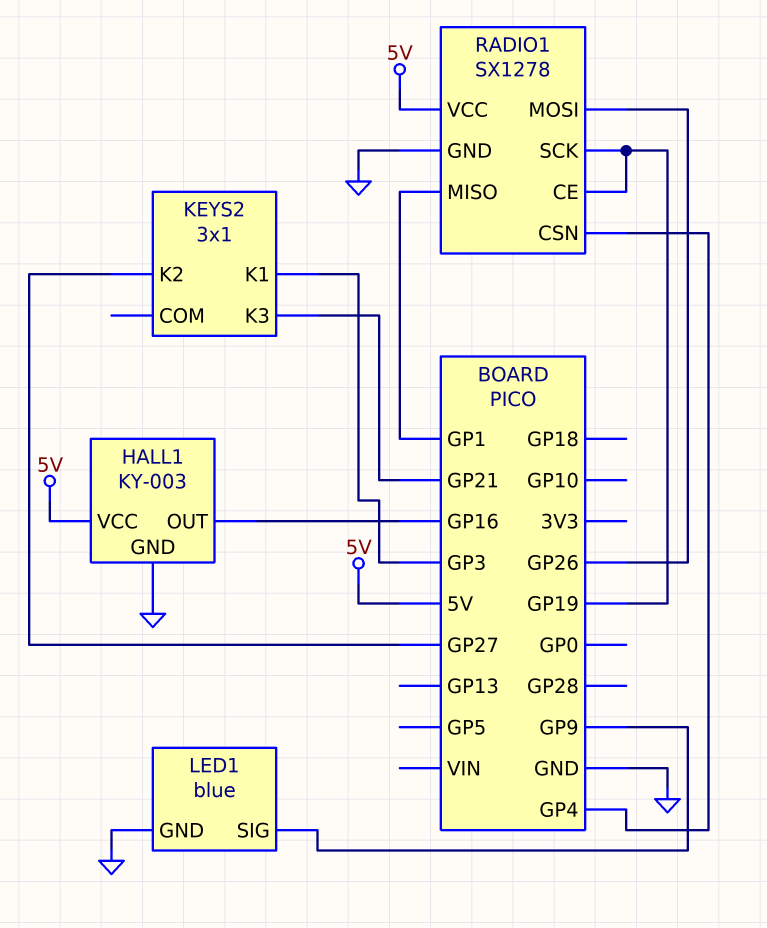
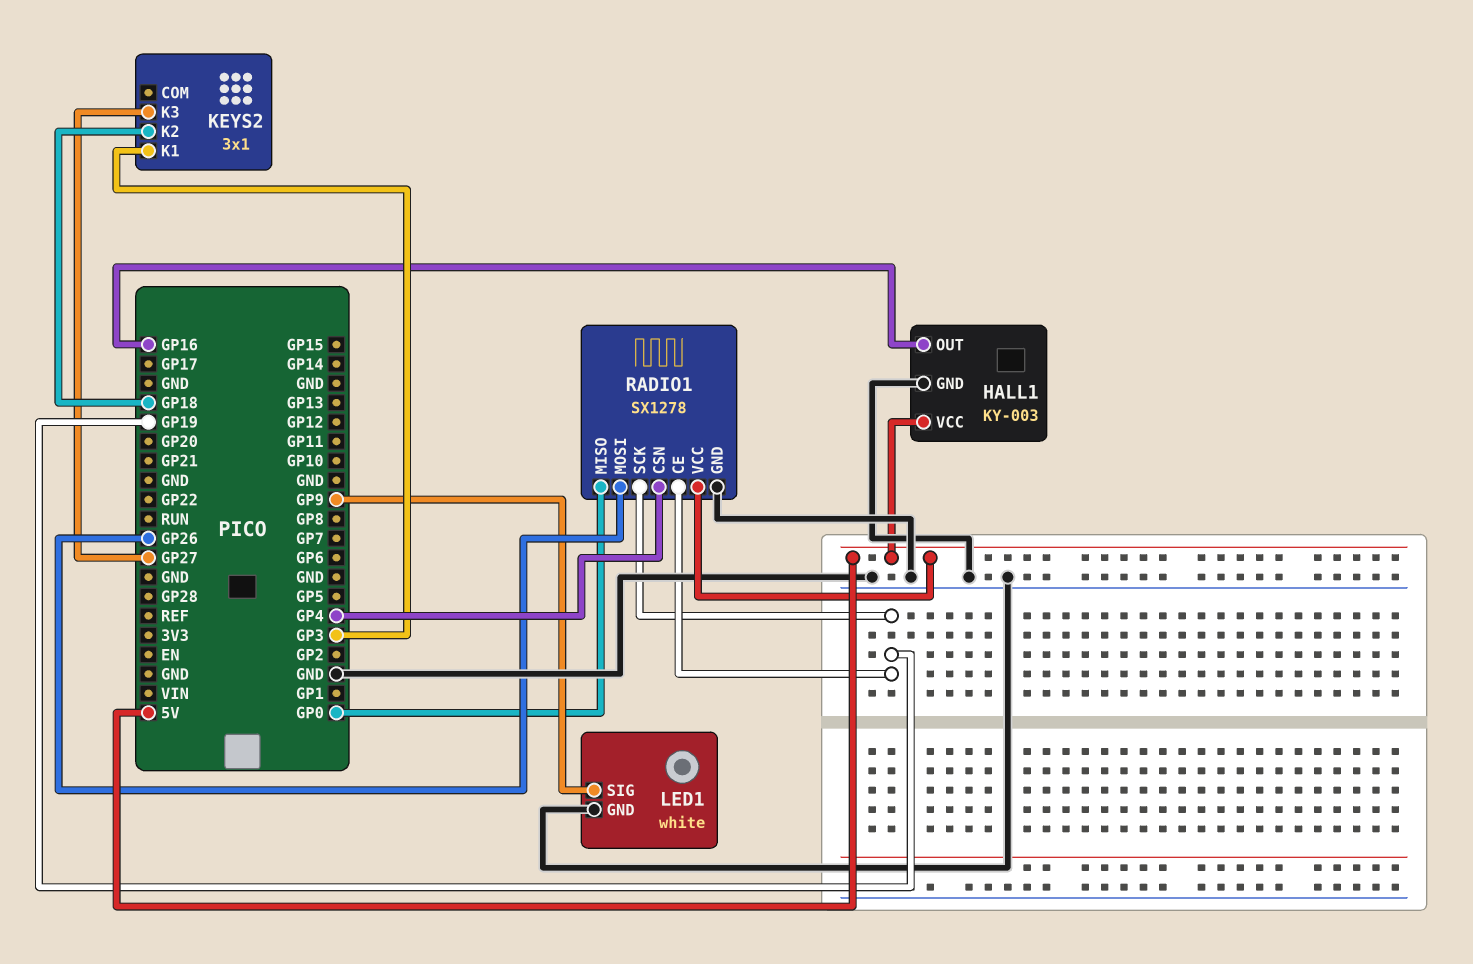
KEYS2 pin K2: GP27 -> GP18
KEYS2 pin K3: GP21 -> GP27
LED1: blue -> white
RADIO1 pin MISO: GP1 -> GP0

